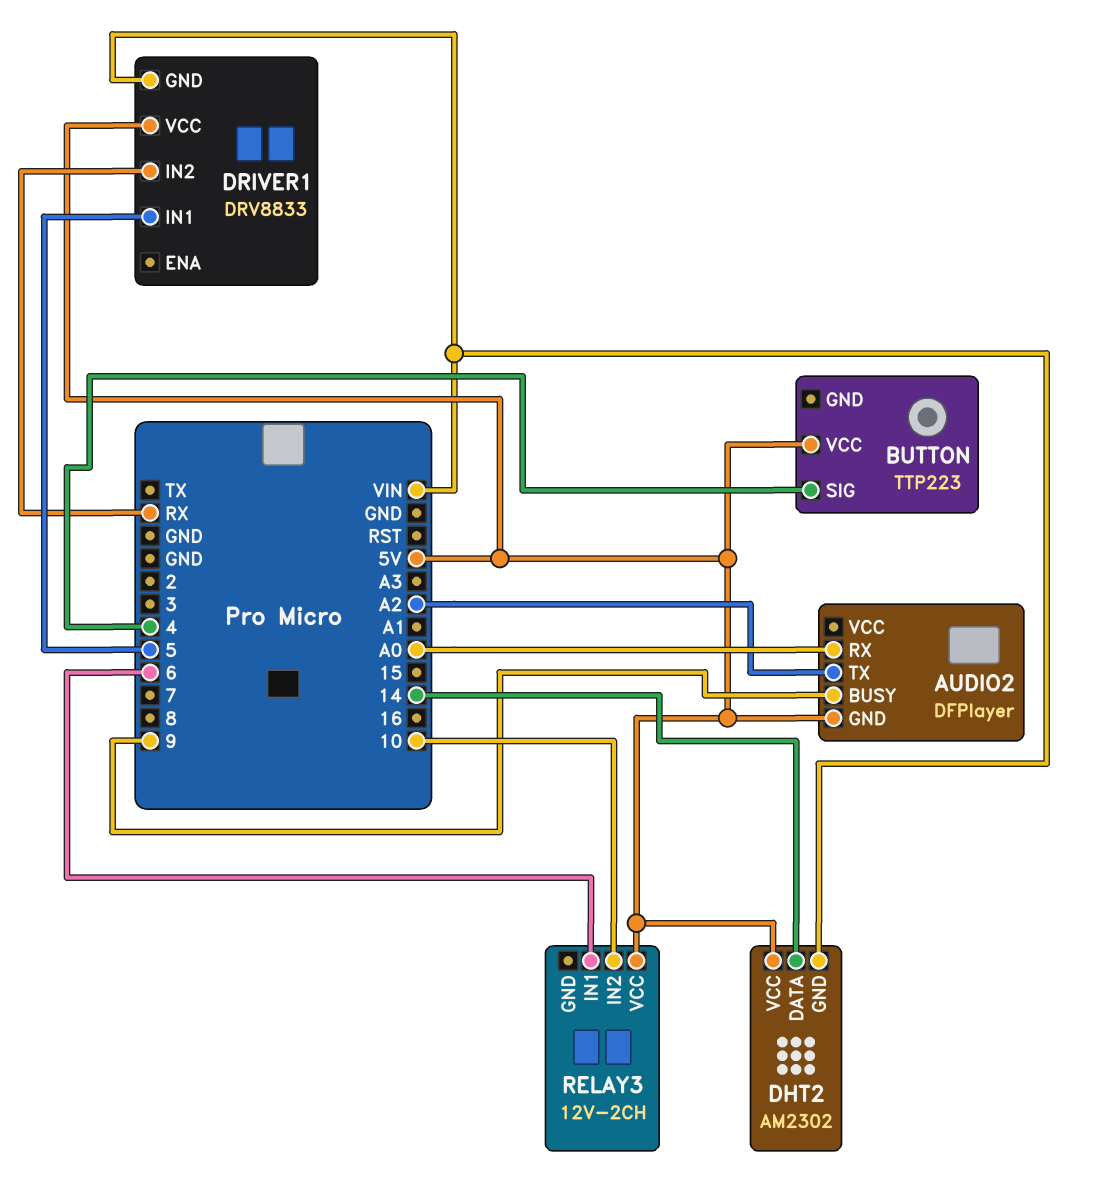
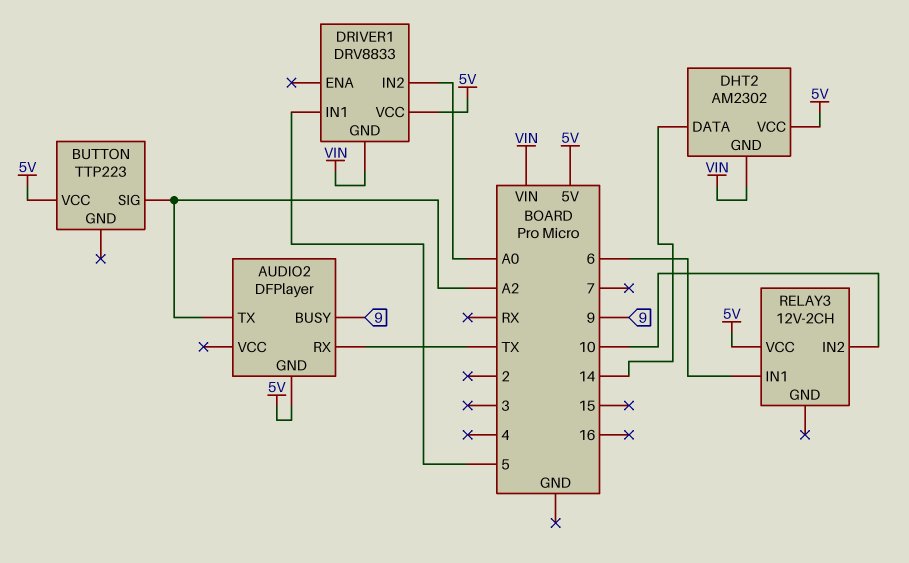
AUDIO2 pin RX: A0 -> TX
BUTTON pin SIG: 4 -> A2
DRIVER1 pin IN2: RX -> A0

